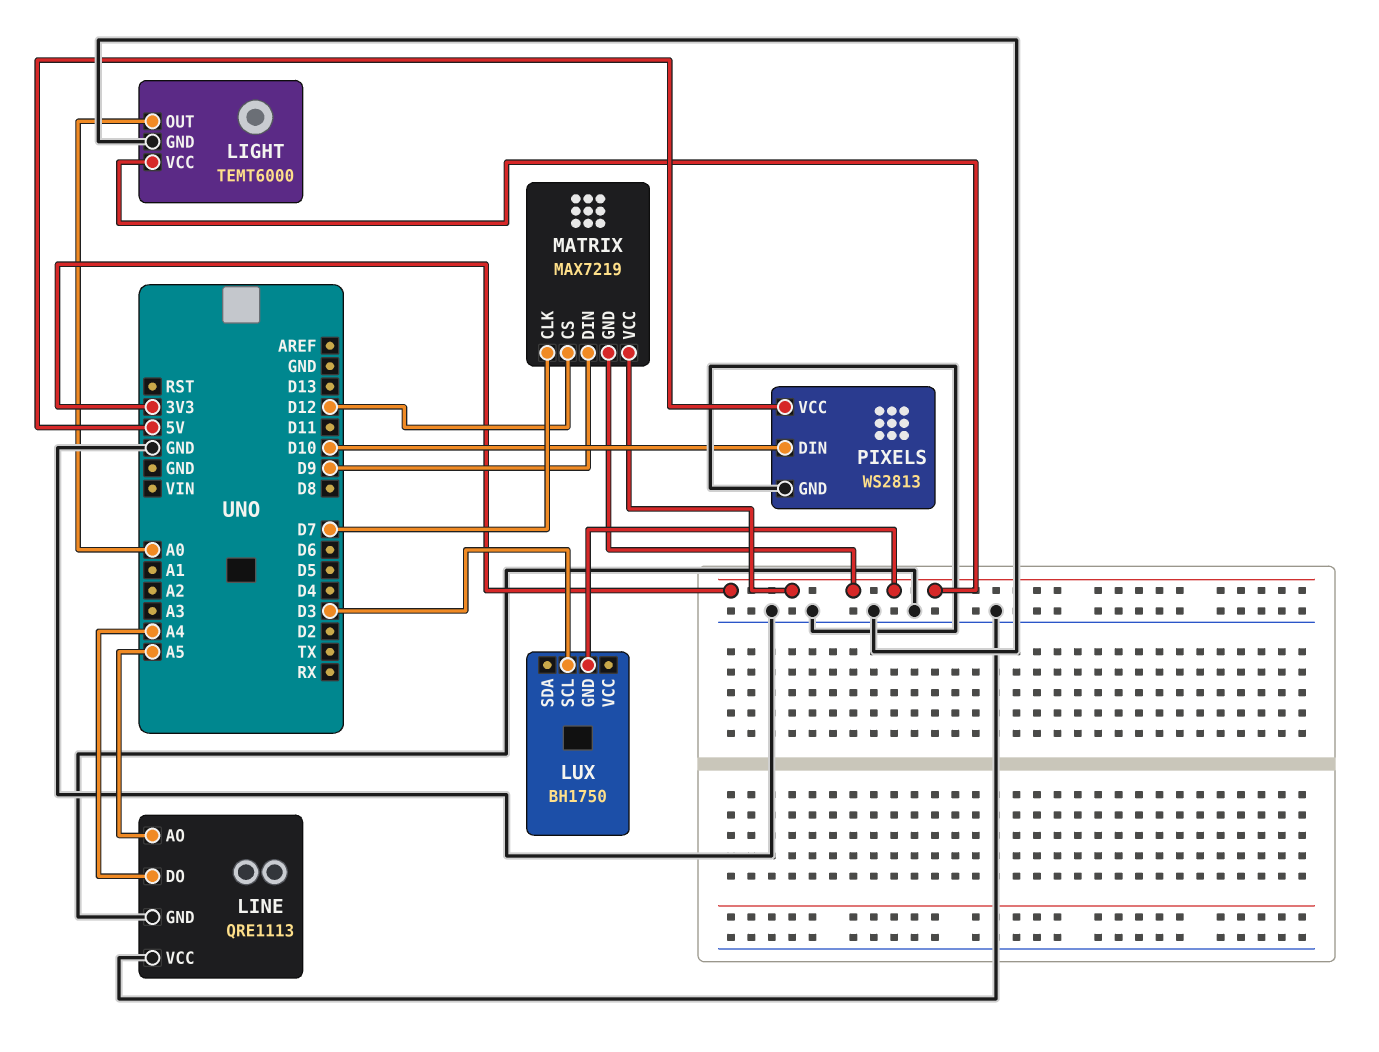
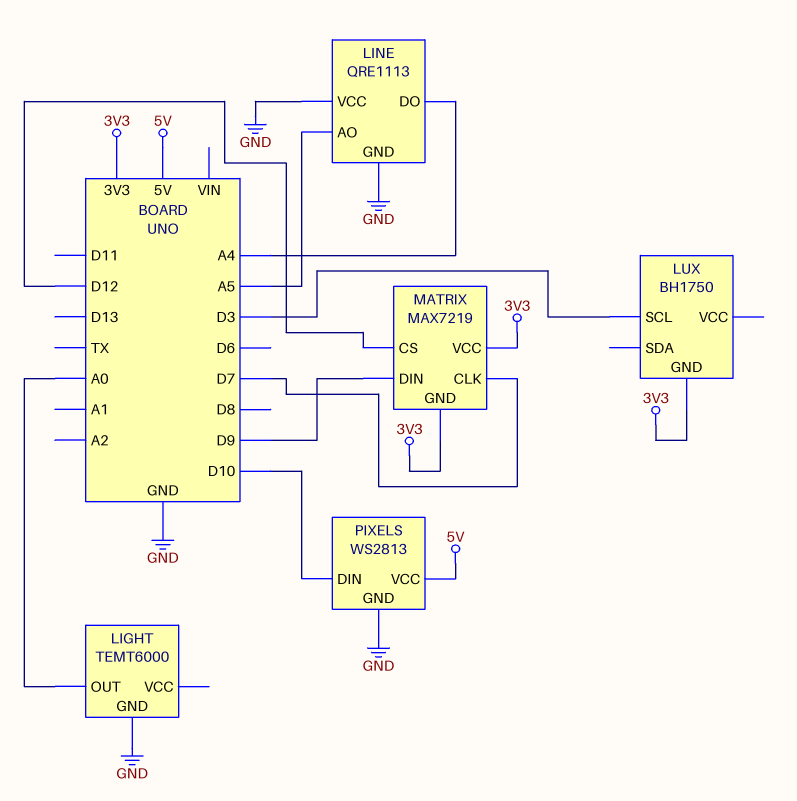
LIGHT pin VCC: 3V3 -> none

